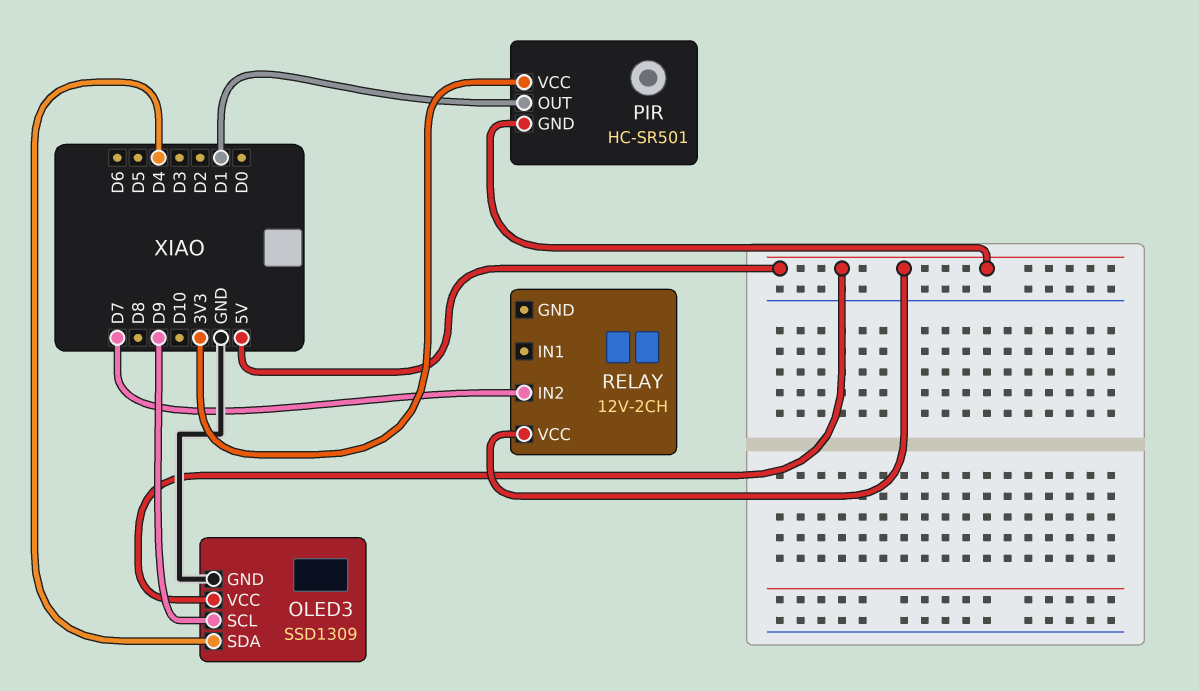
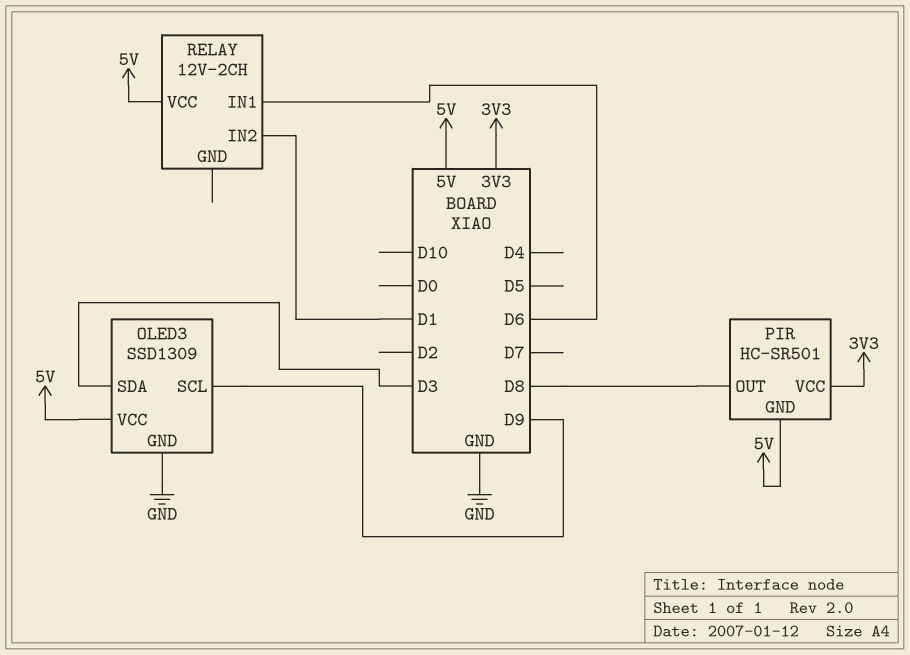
OLED3 pin SDA: D4 -> D3
PIR pin OUT: D1 -> D8
RELAY pin IN1: none -> D6
RELAY pin IN2: D7 -> D1

